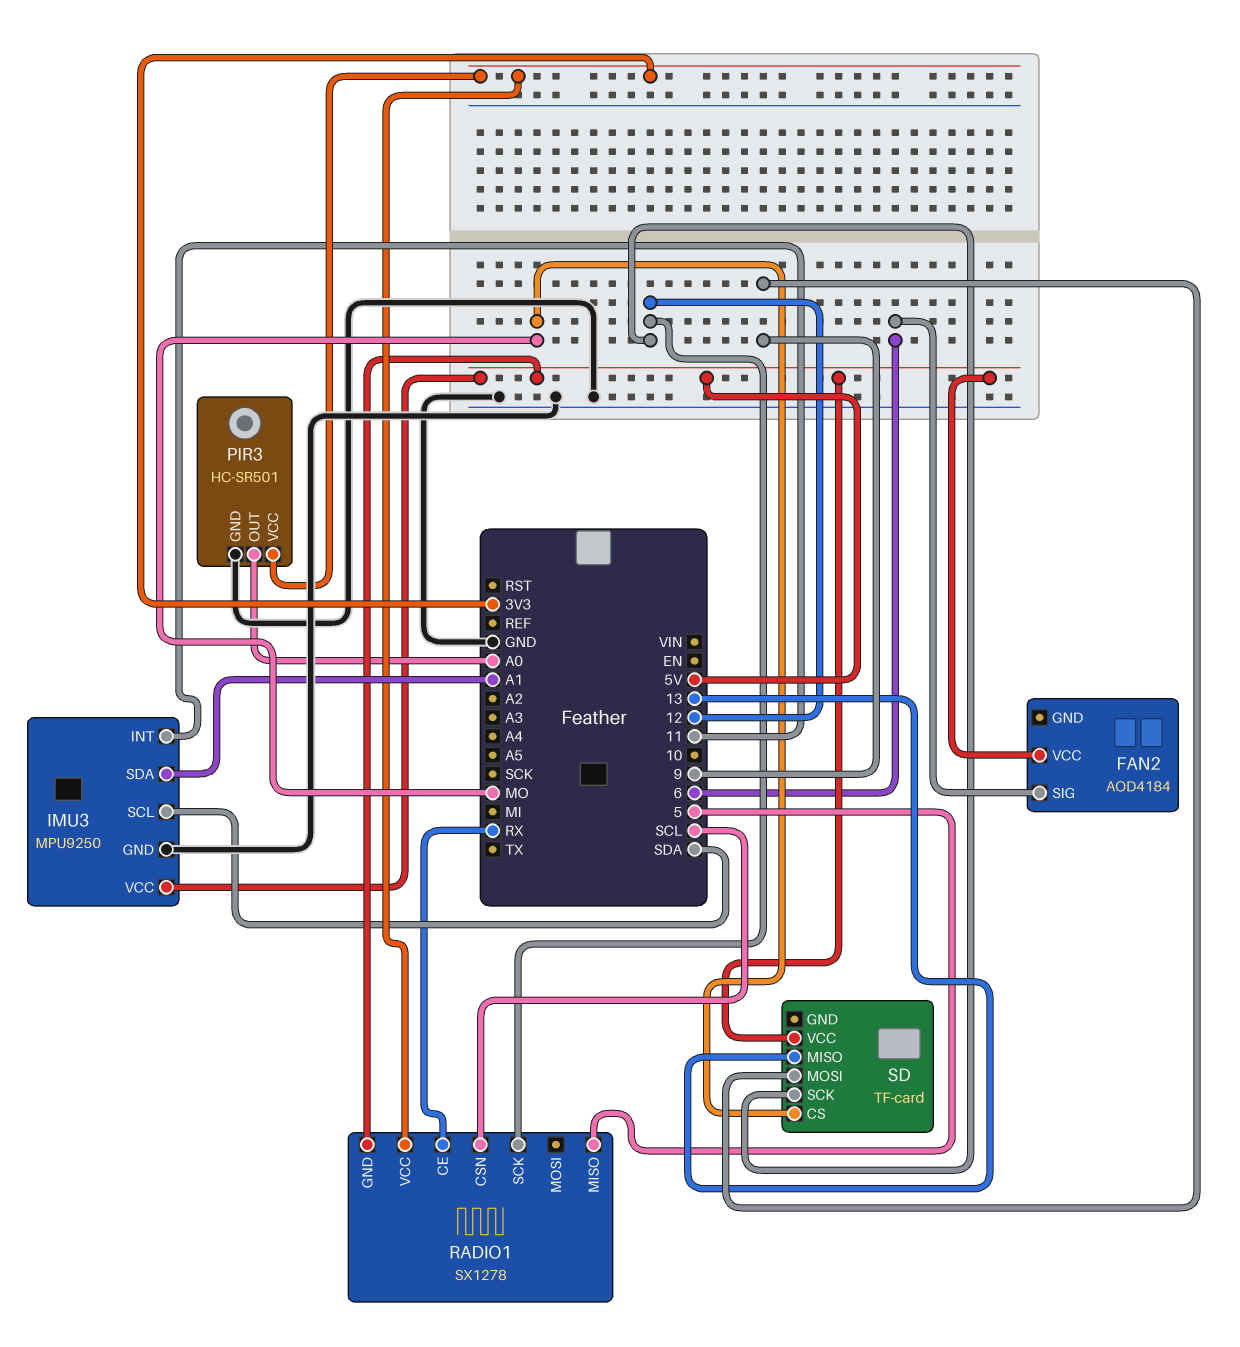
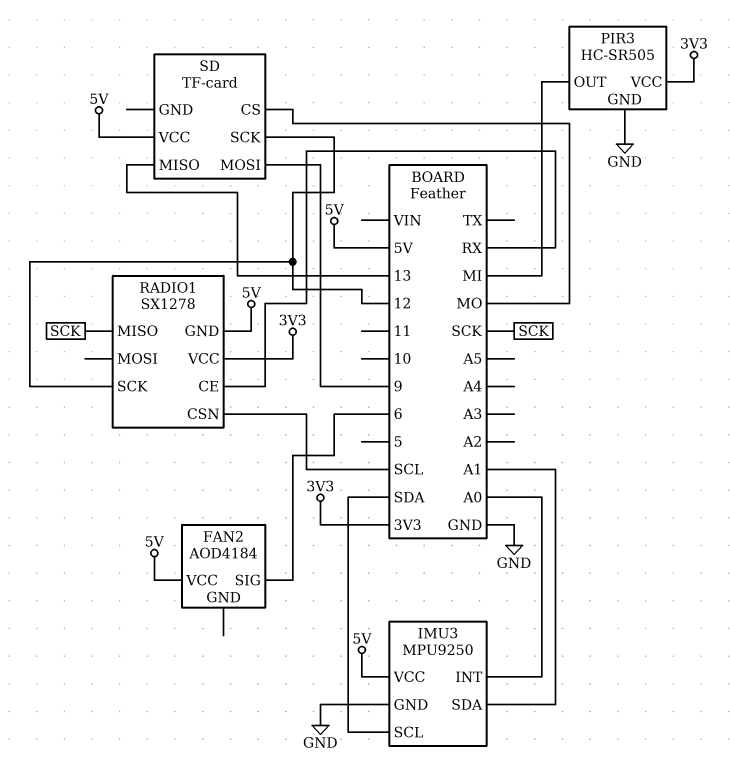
IMU3 pin INT: 11 -> A0
PIR3: HC-SR501 -> HC-SR505
PIR3 pin OUT: A0 -> MI
RADIO1 pin MISO: 5 -> SCK

